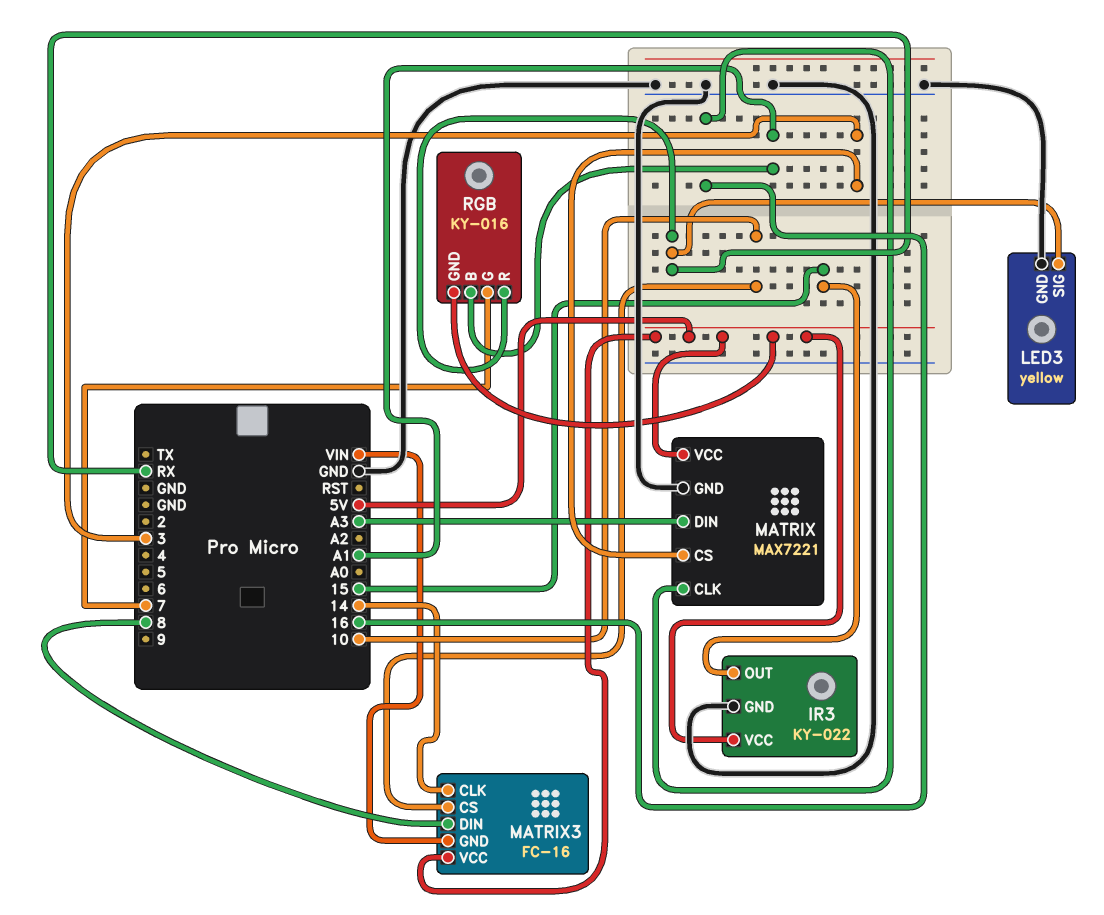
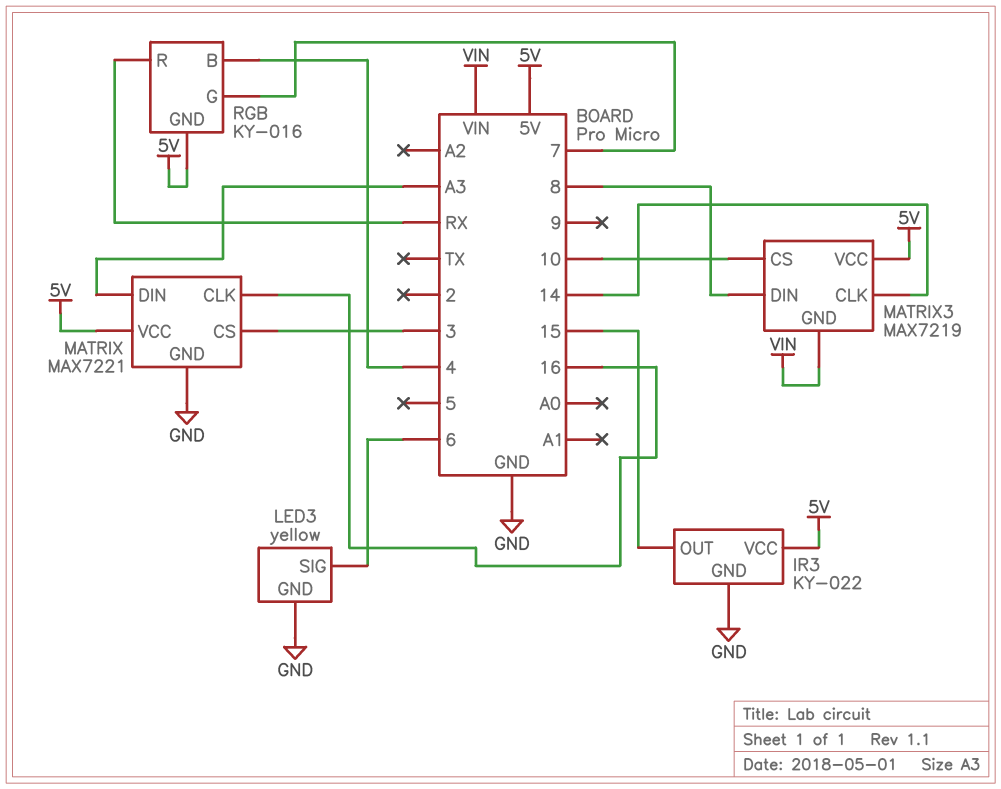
LED3 pin SIG: RX -> 6
MATRIX3: FC-16 -> MAX7219
RGB pin B: A1 -> 4

